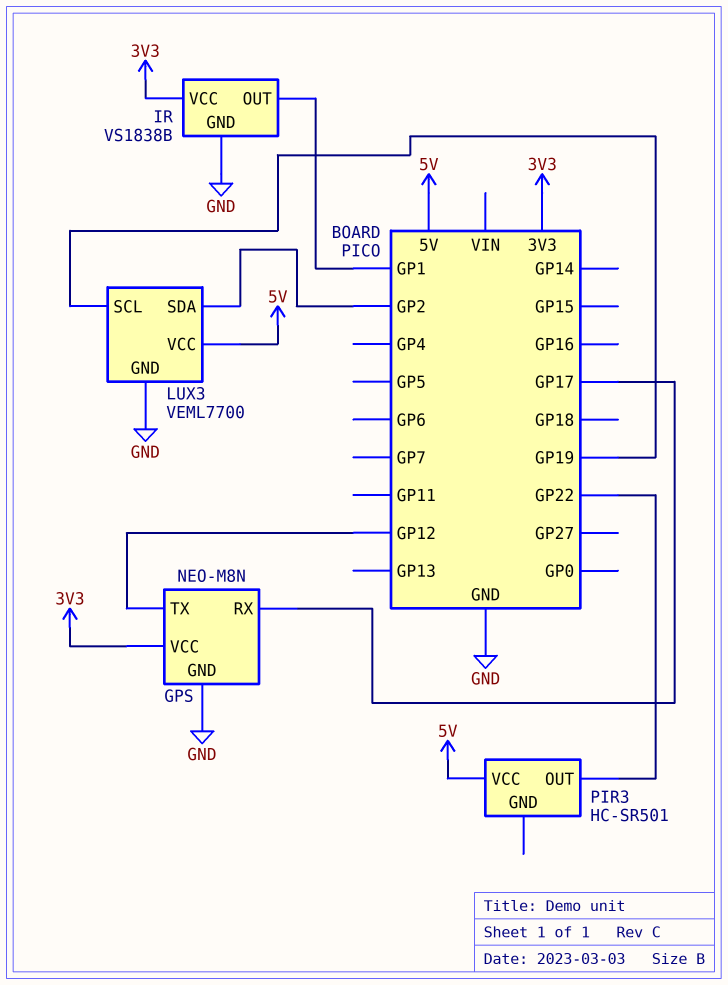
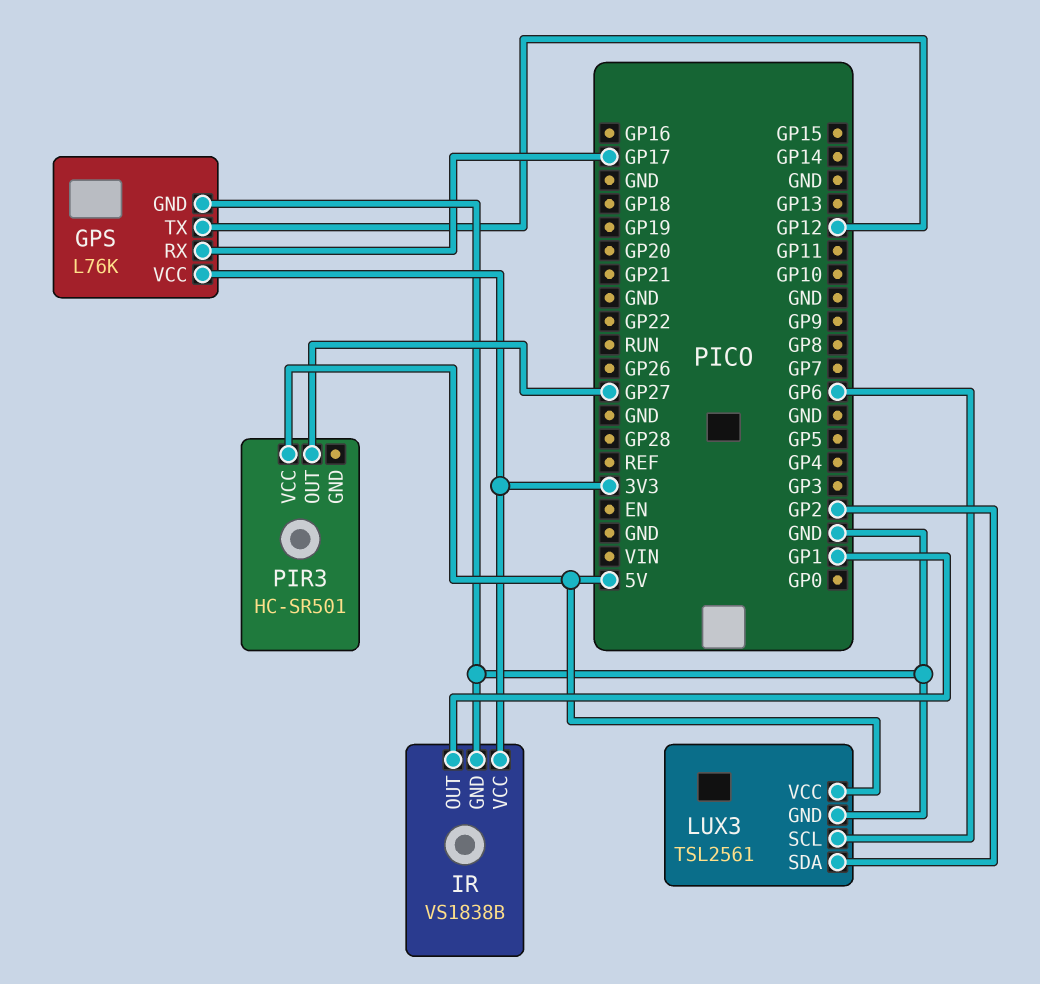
GPS: NEO-M8N -> L76K
LUX3: VEML7700 -> TSL2561
LUX3 pin SCL: GP19 -> GP6
PIR3 pin OUT: GP22 -> GP27

